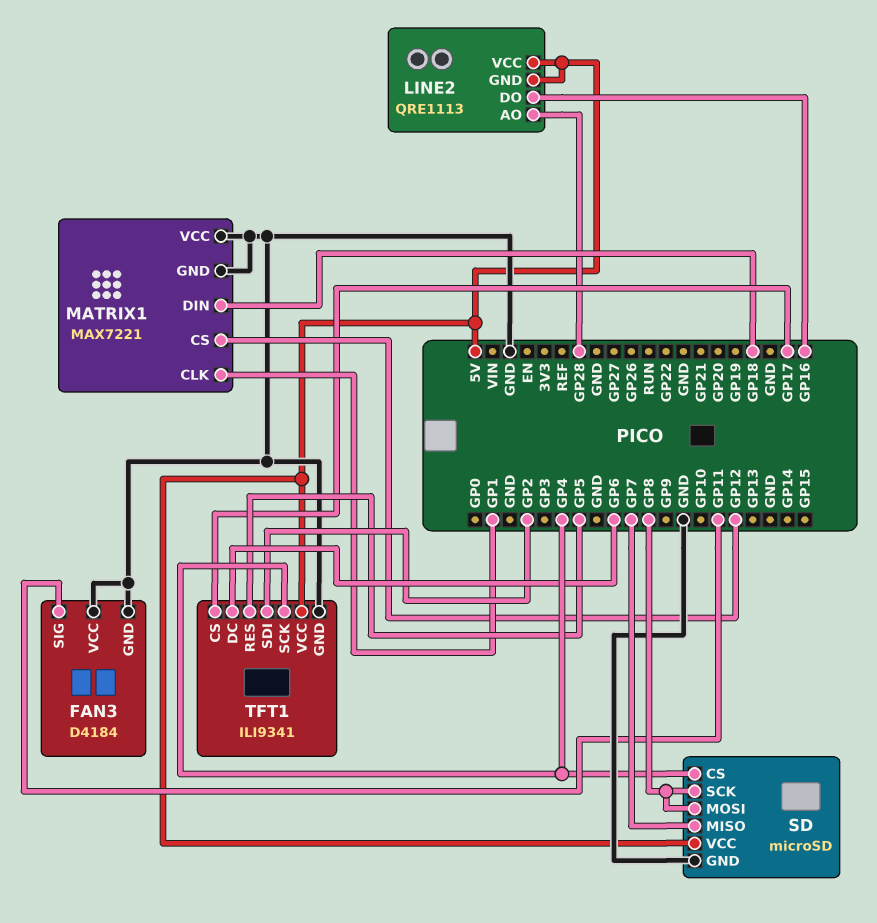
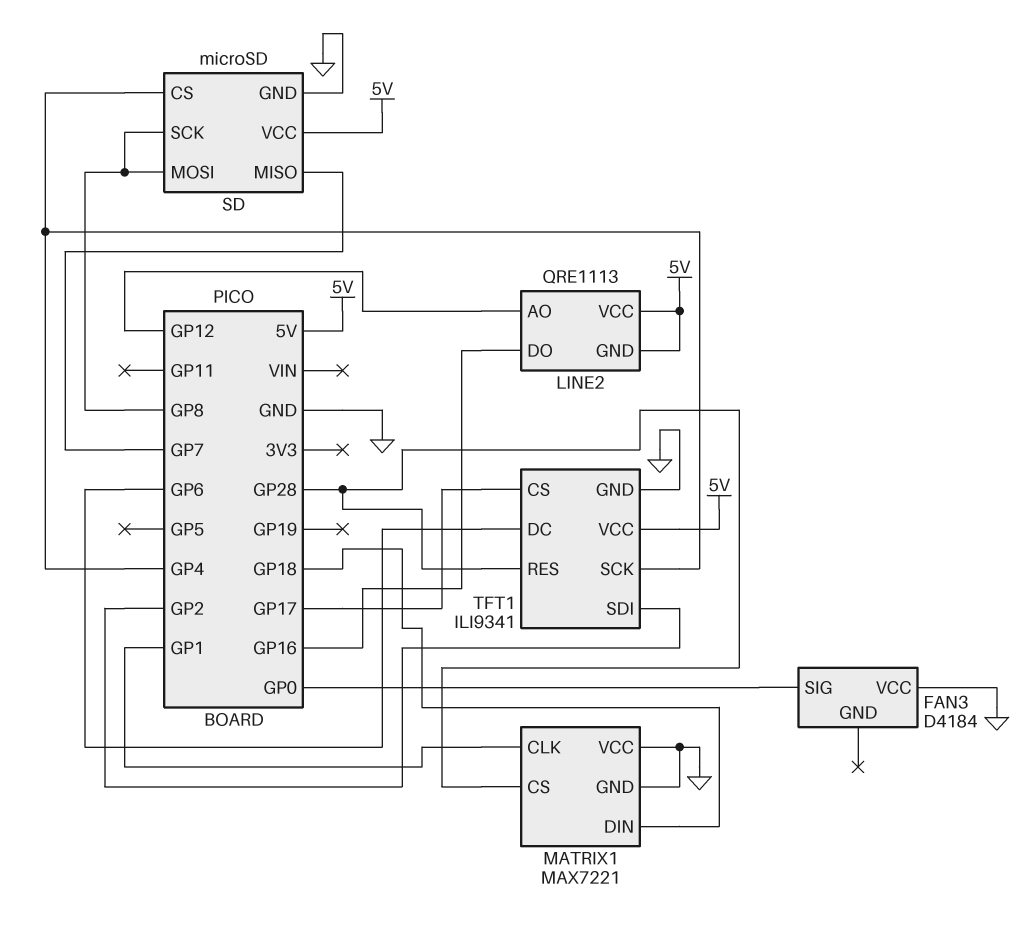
FAN3 pin GND: GND -> none
FAN3 pin SIG: GP11 -> GP0
LINE2 pin AO: GP28 -> GP12
MATRIX1 pin CS: GP12 -> GP28
TFT1 pin RES: GP5 -> GP28

